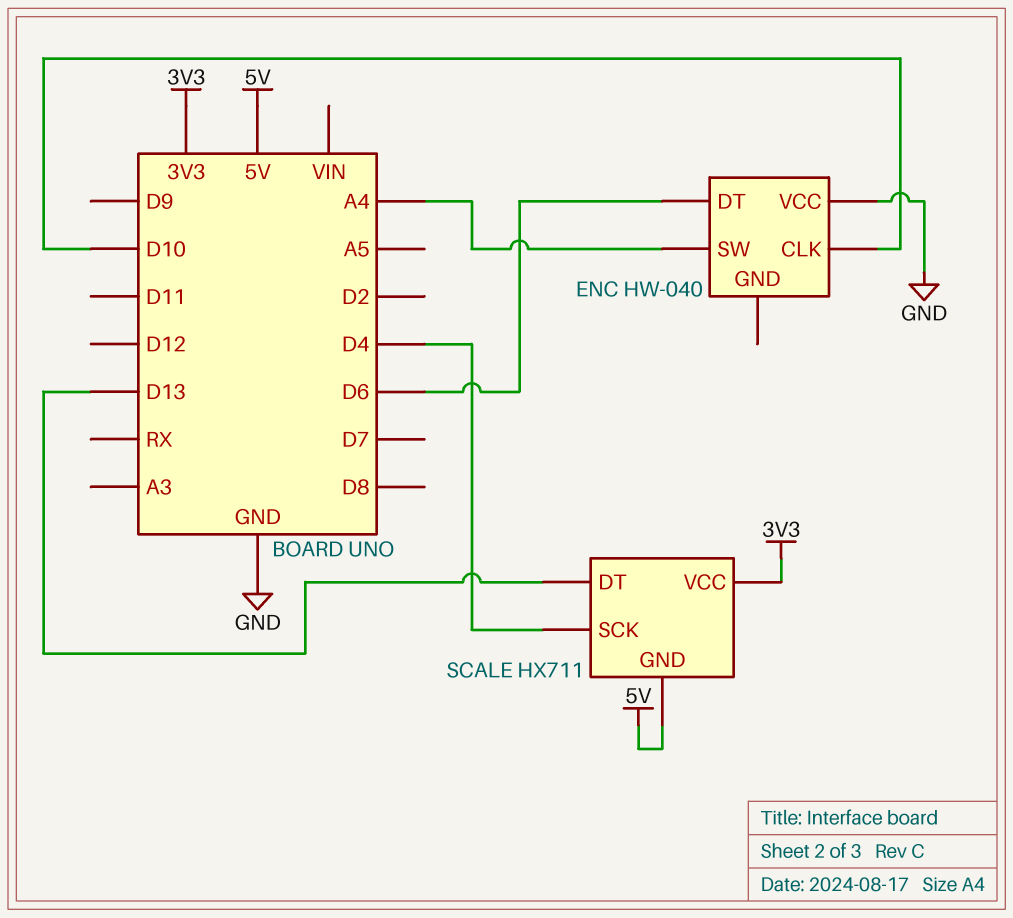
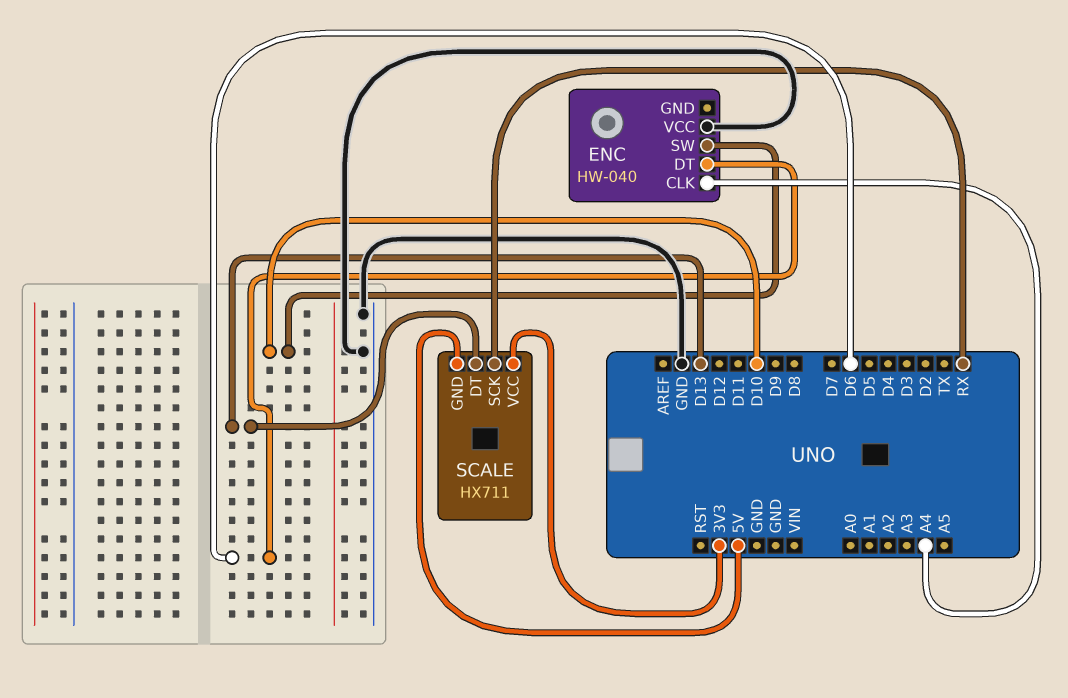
ENC pin CLK: D10 -> A4
ENC pin SW: A4 -> D10
SCALE pin SCK: D4 -> RX

